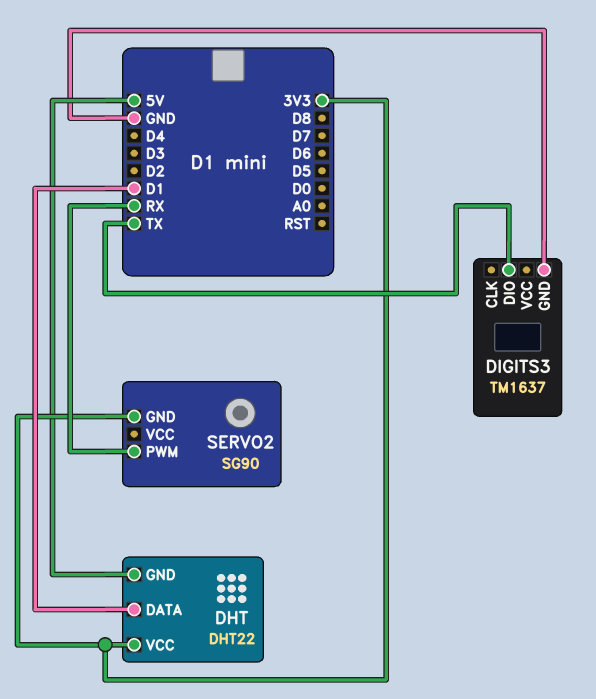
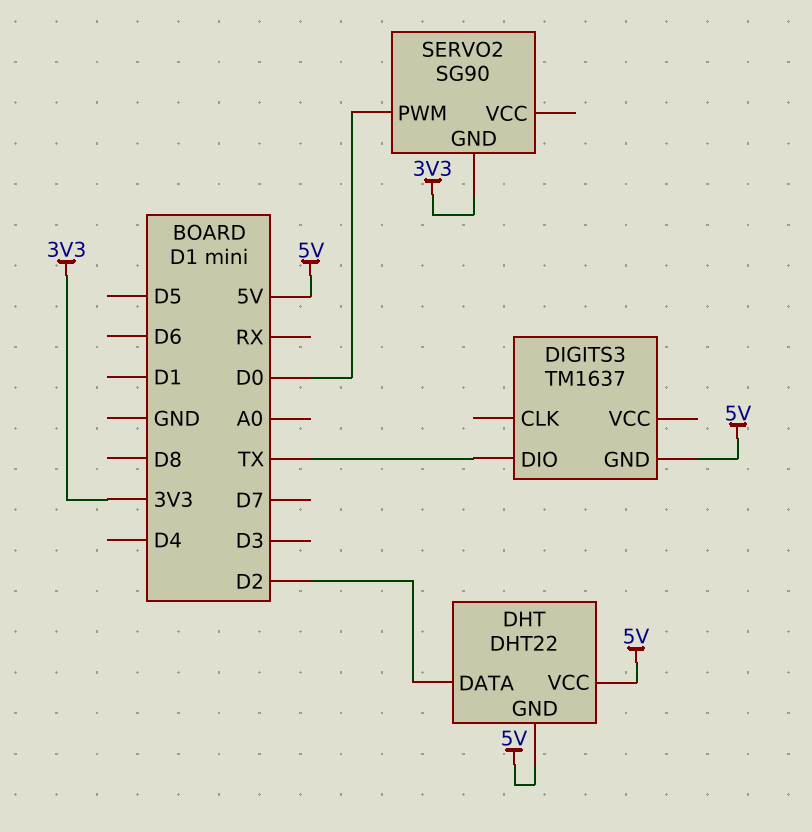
DHT pin DATA: D1 -> D2
DHT pin VCC: 3V3 -> 5V
DIGITS3 pin GND: GND -> 5V
SERVO2 pin PWM: RX -> D0

